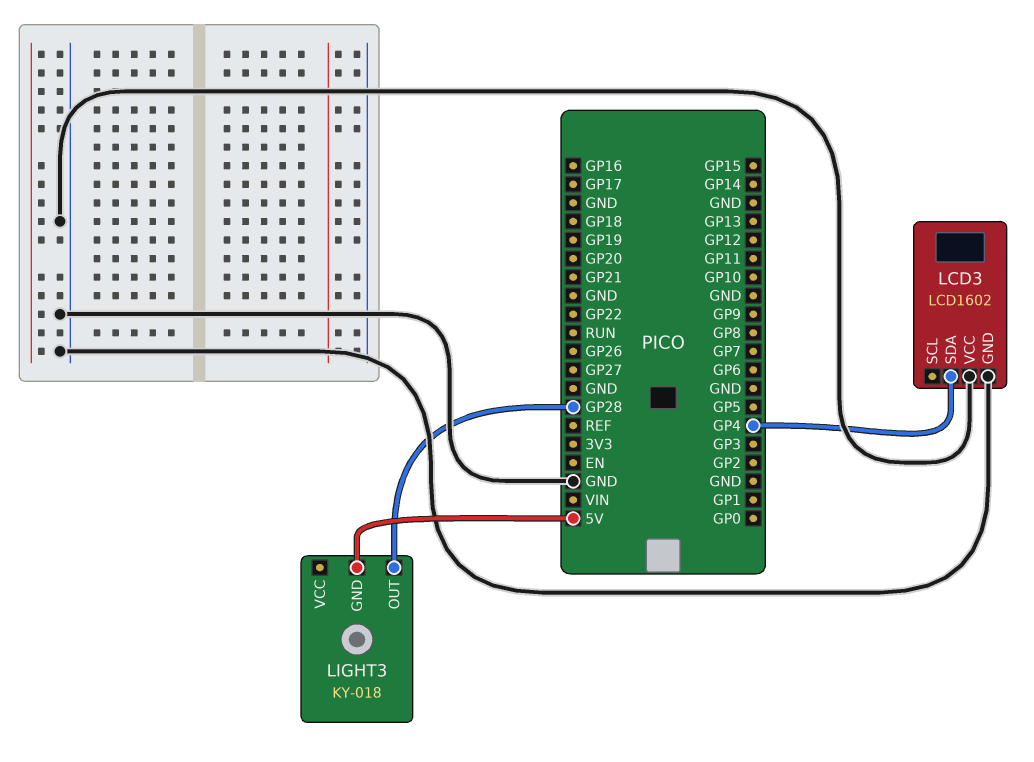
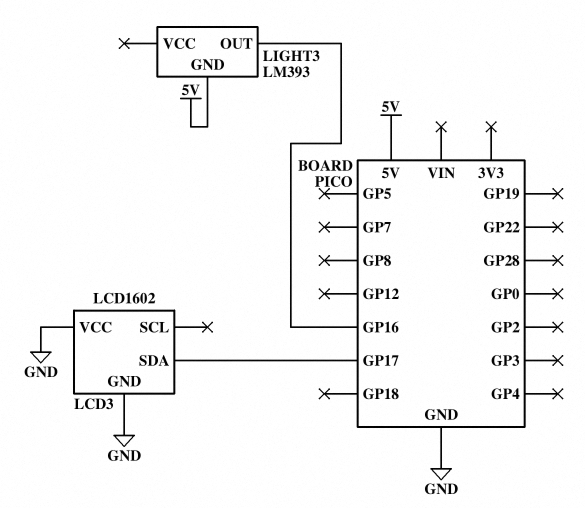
LCD3 pin SDA: GP4 -> GP17
LIGHT3: KY-018 -> LM393
LIGHT3 pin OUT: GP28 -> GP16

